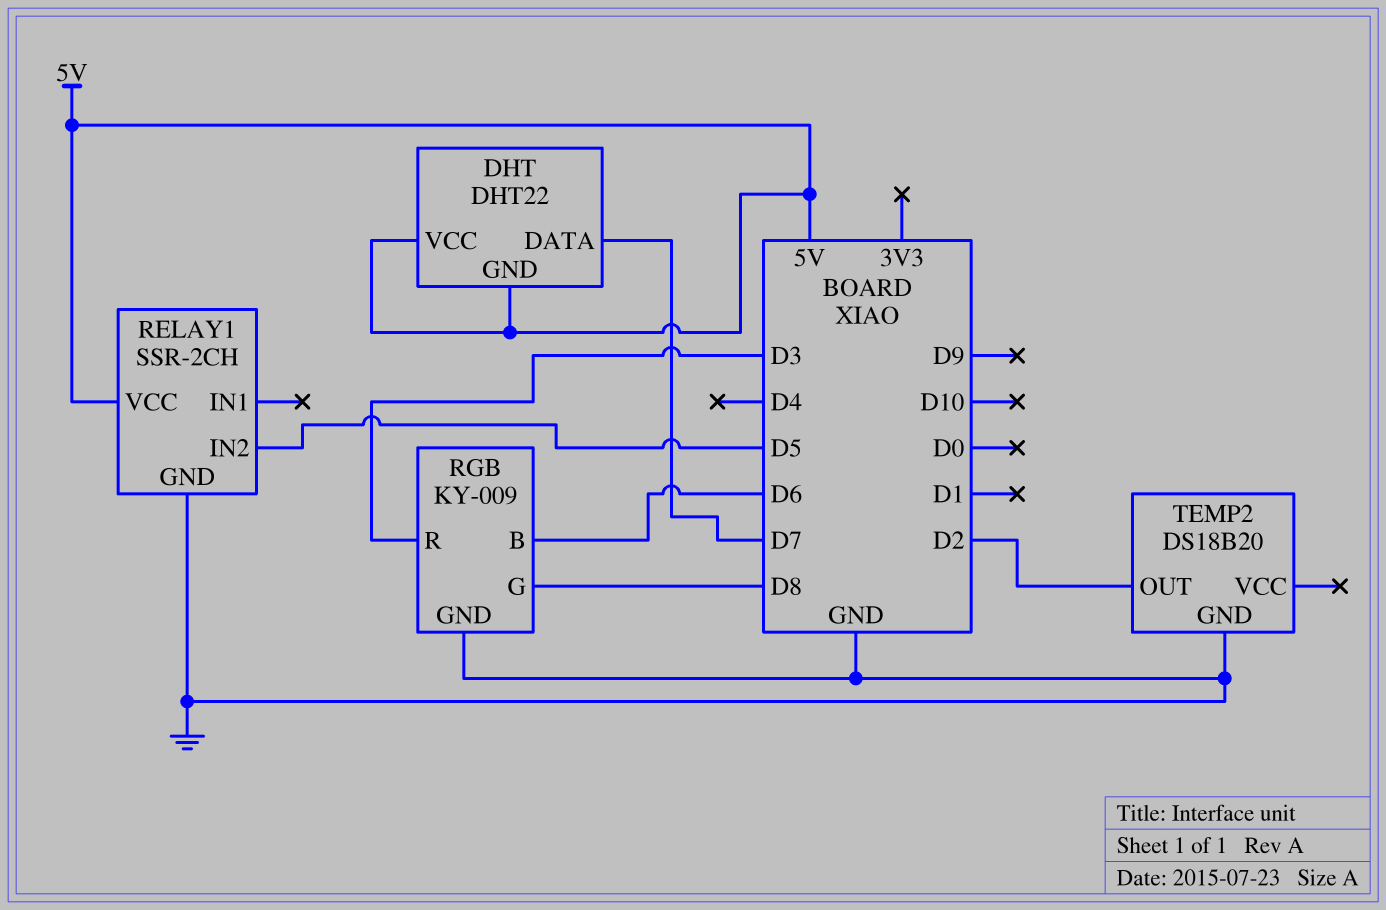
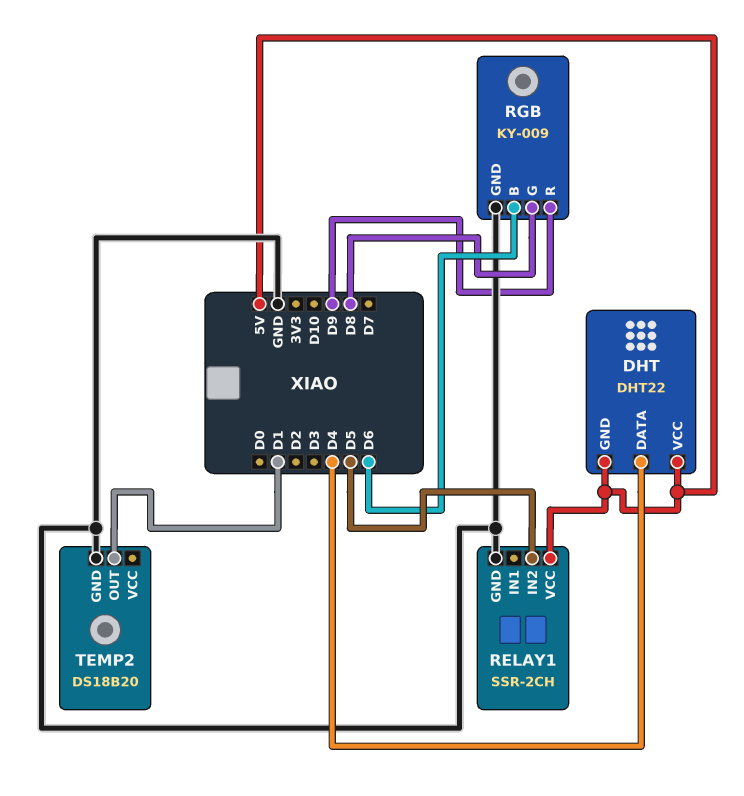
DHT pin DATA: D7 -> D4
RGB pin R: D3 -> D9
TEMP2 pin OUT: D2 -> D1

